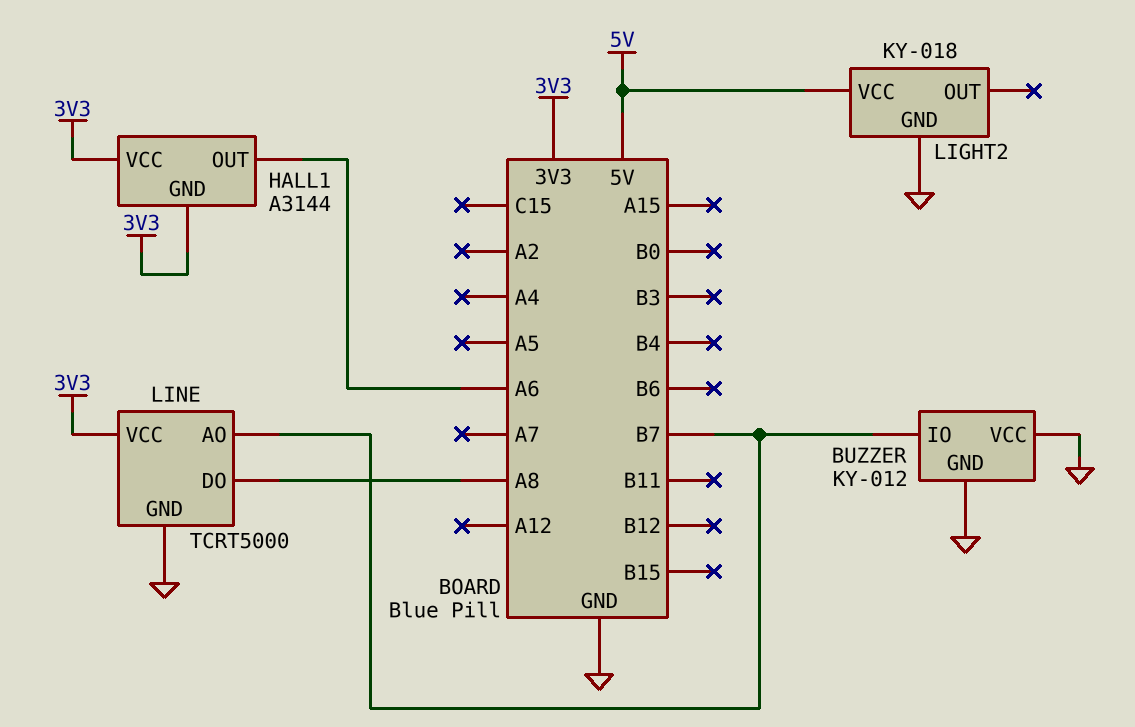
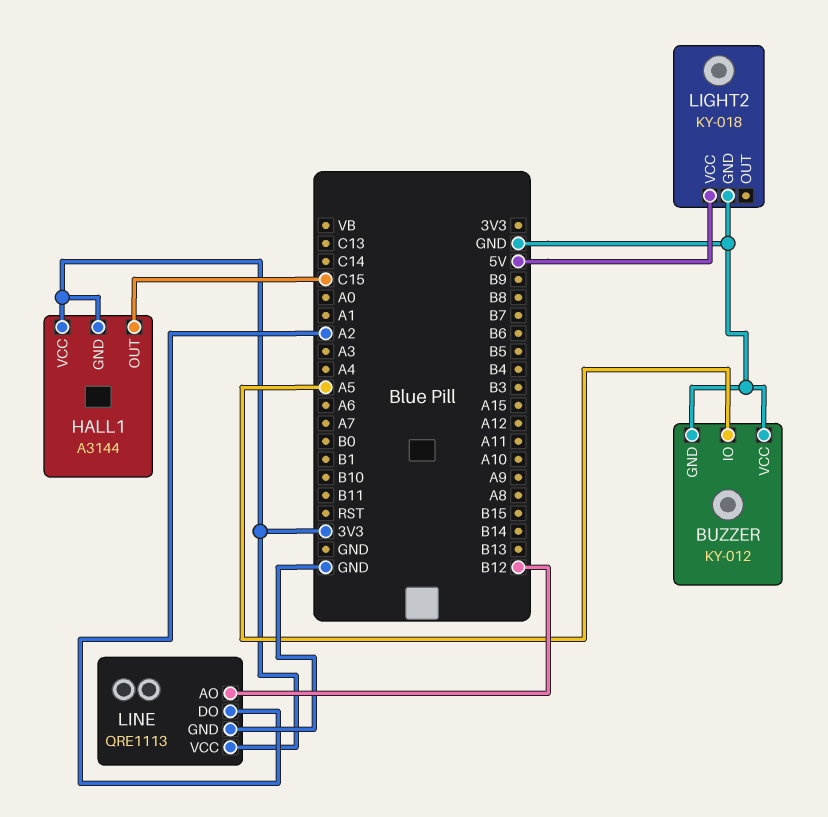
BUZZER pin IO: B7 -> A5
HALL1 pin OUT: A6 -> C15
LINE: TCRT5000 -> QRE1113
LINE pin AO: B7 -> B12
LINE pin DO: A8 -> A2

